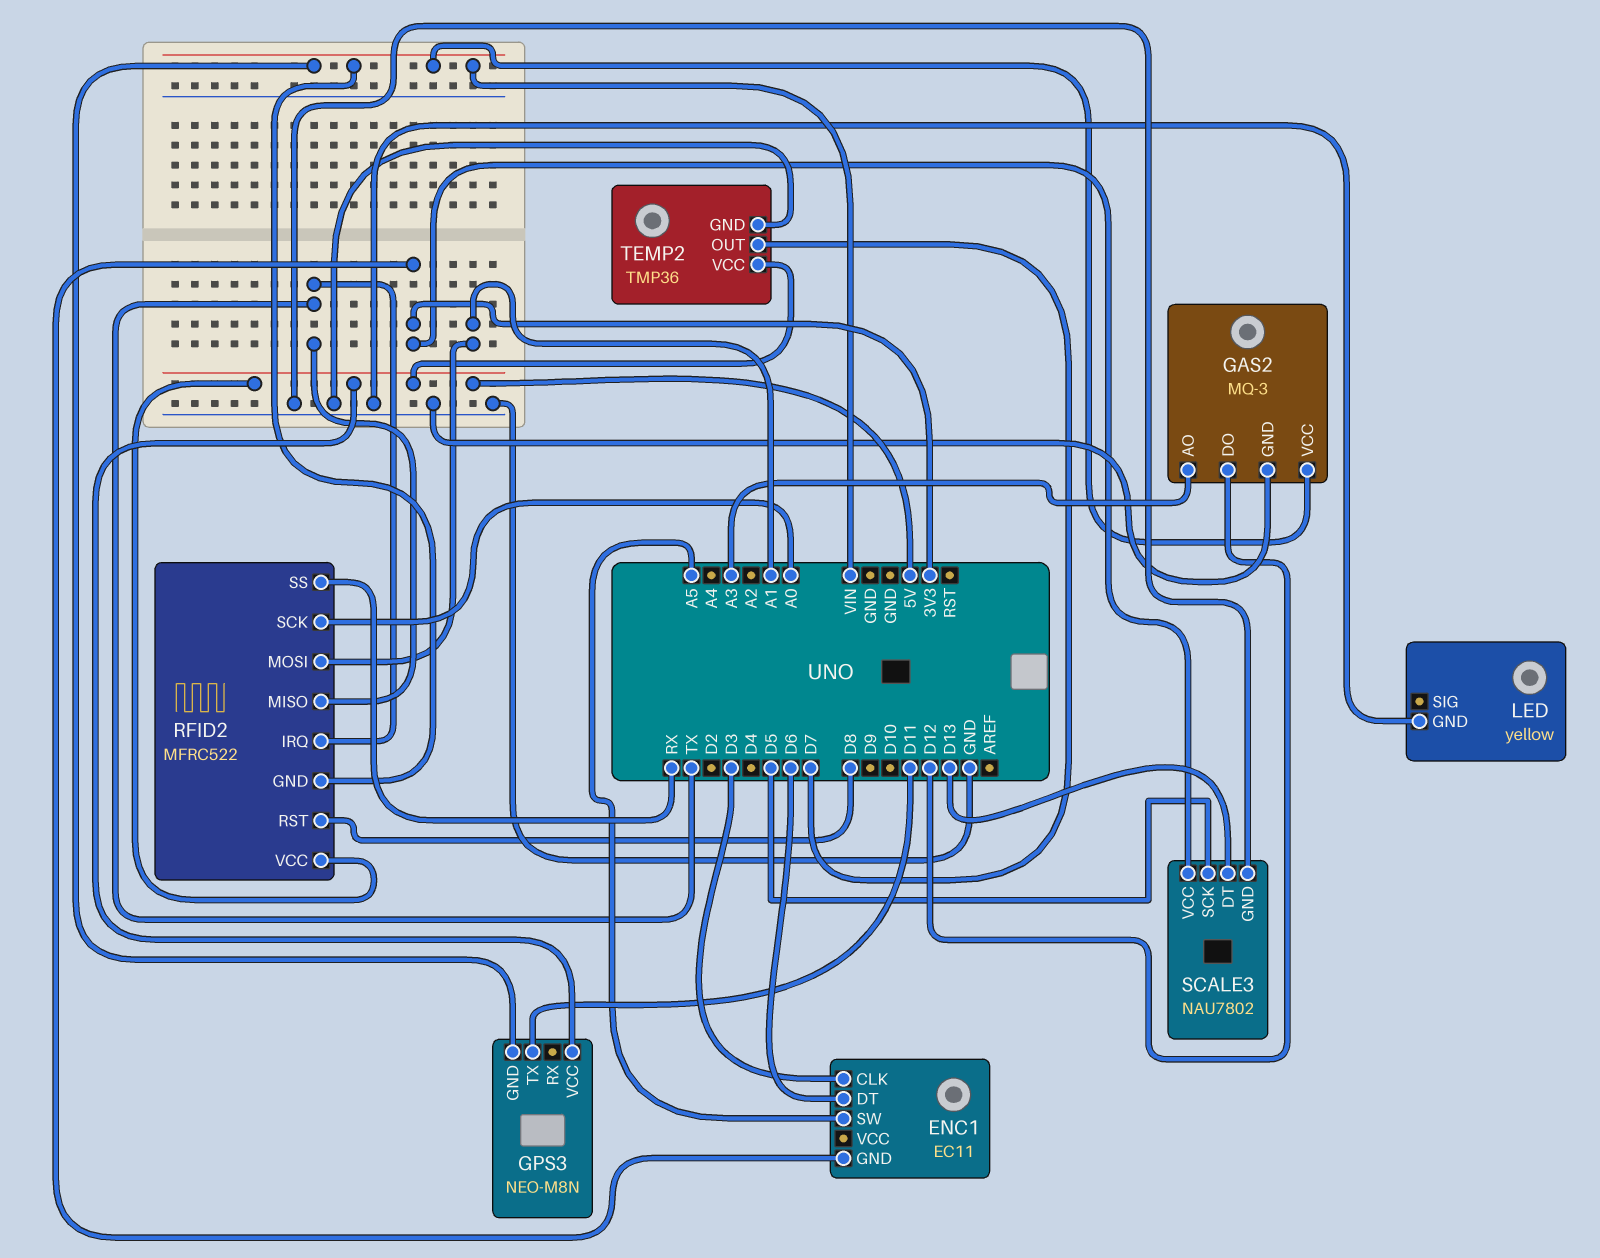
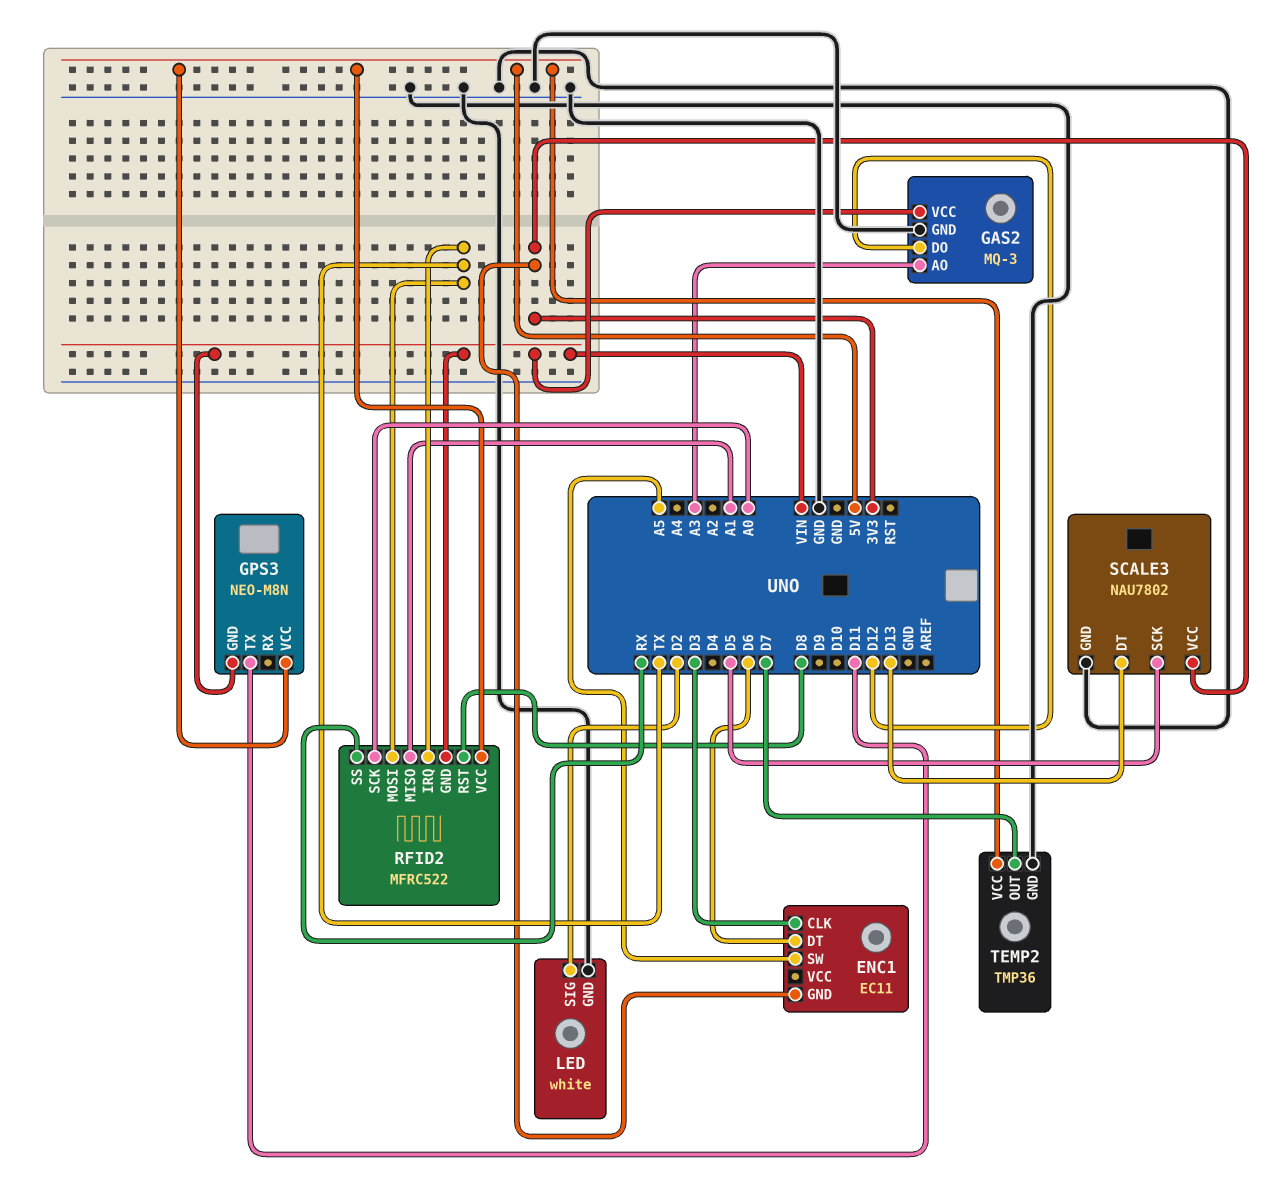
LED: yellow -> white
LED pin SIG: none -> D2
RFID2 pin MISO: TX -> A1
RFID2 pin MOSI: A1 -> TX

